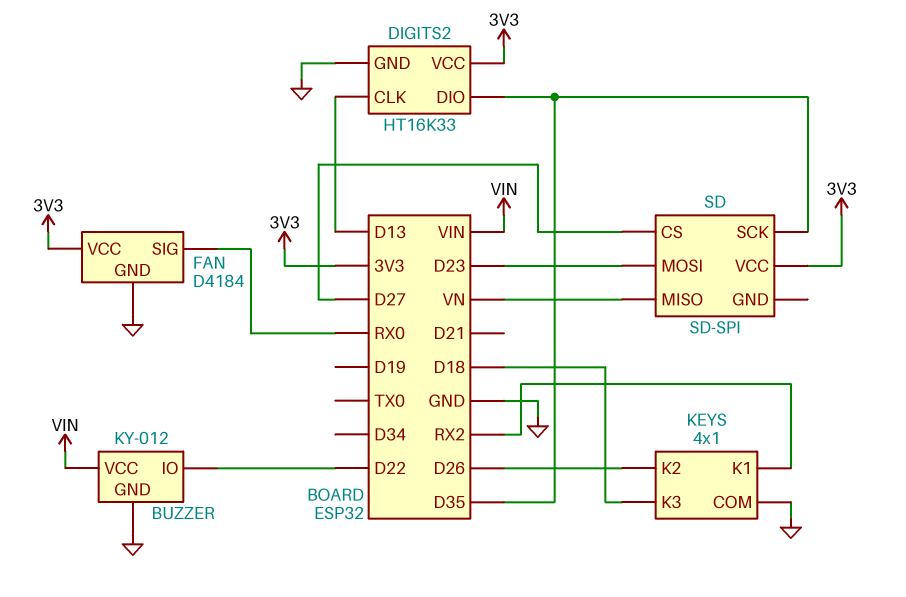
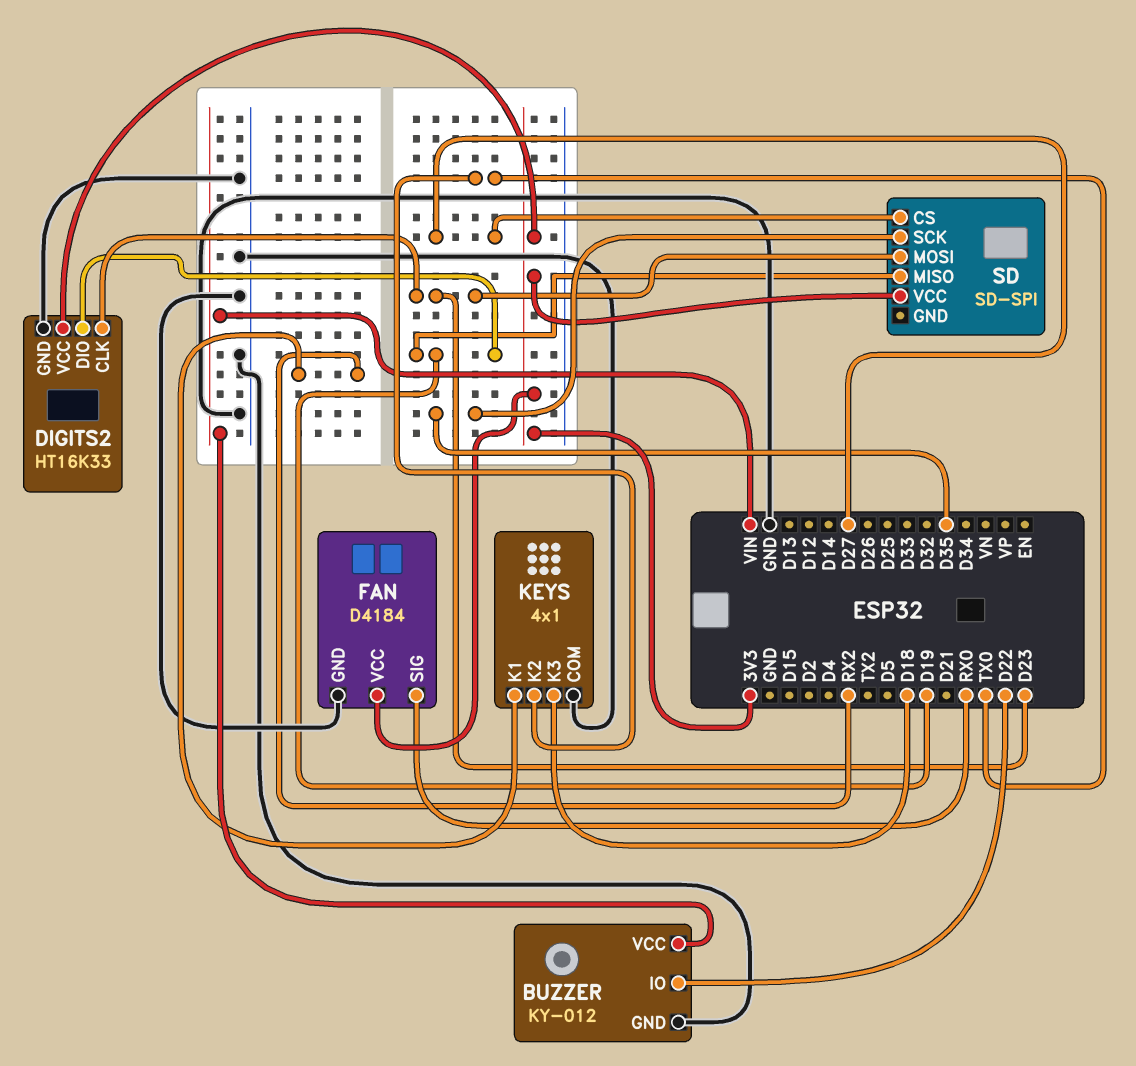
DIGITS2 pin CLK: D13 -> D23
DIGITS2 pin DIO: D35 -> D19
KEYS pin K2: D26 -> TX0
SD pin MISO: VN -> D19

